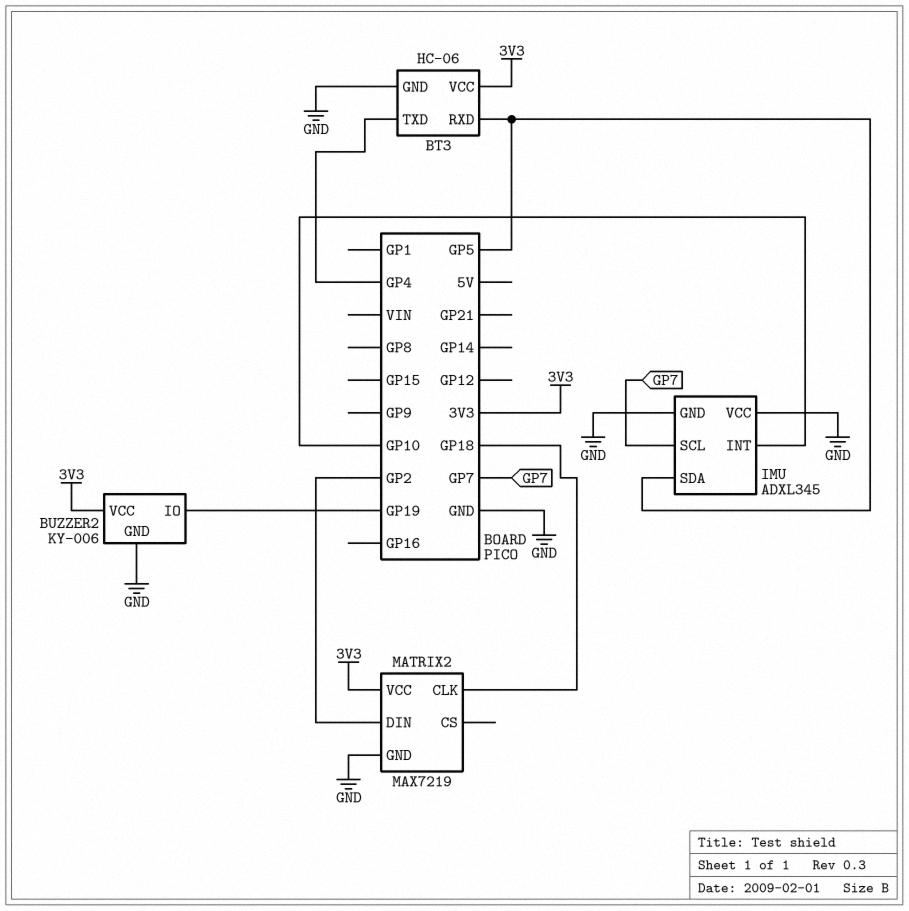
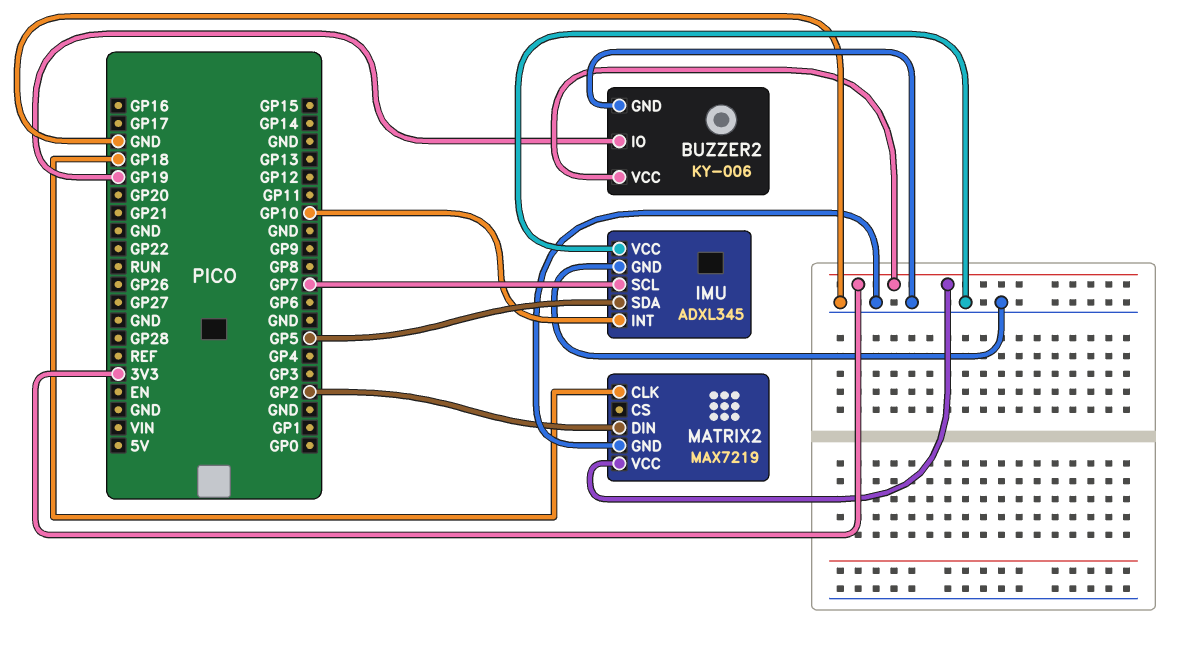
BT3: HC-06 -> none
BT3 pin GND: GND -> none
BT3 pin RXD: GP5 -> none
BT3 pin TXD: GP4 -> none
BT3 pin VCC: 3V3 -> none

